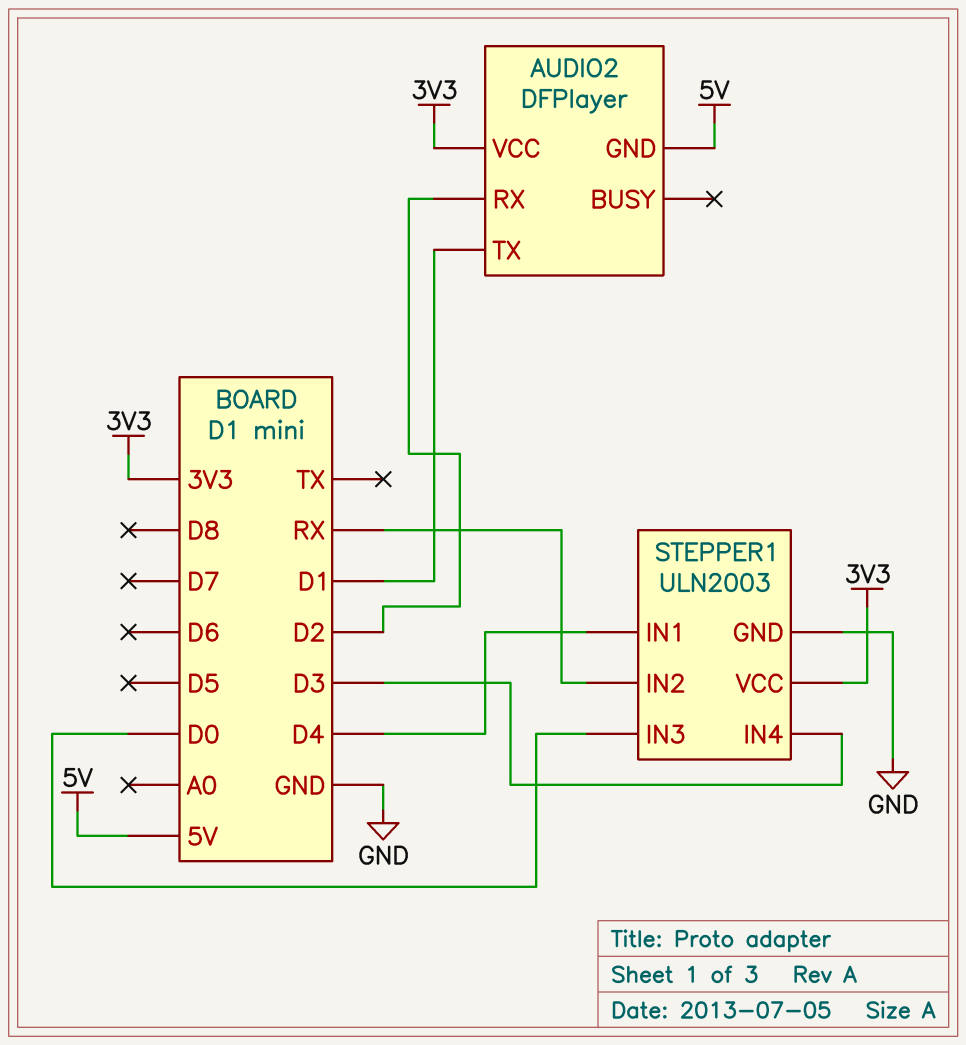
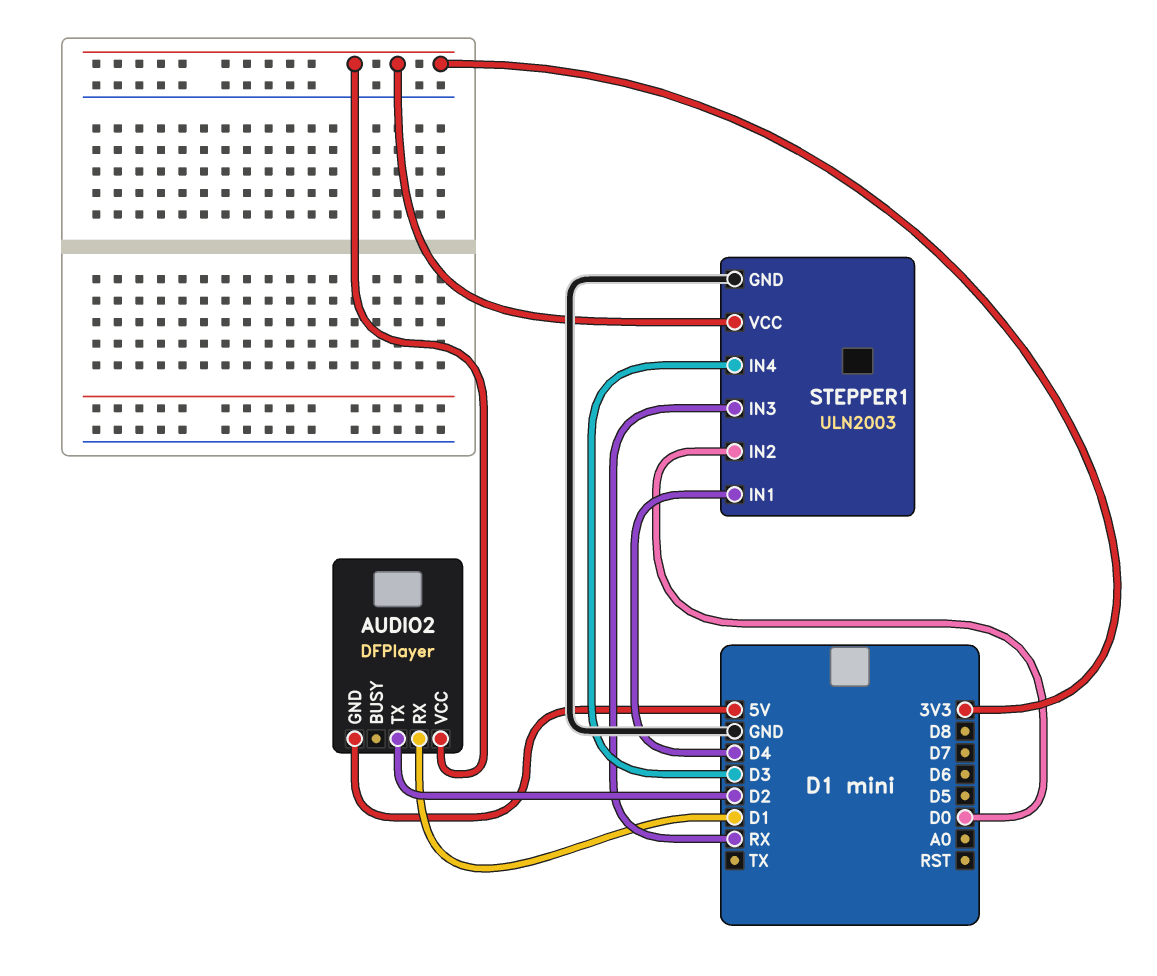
AUDIO2 pin RX: D2 -> D1
AUDIO2 pin TX: D1 -> D2
STEPPER1 pin IN2: RX -> D0
STEPPER1 pin IN3: D0 -> RX

